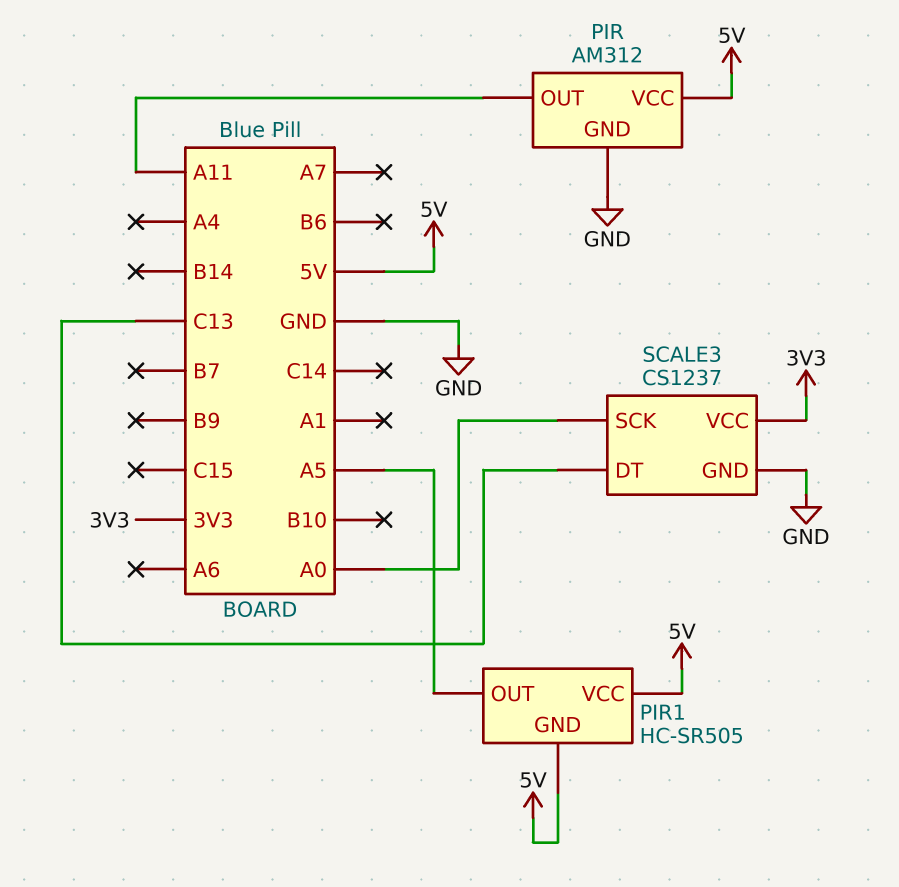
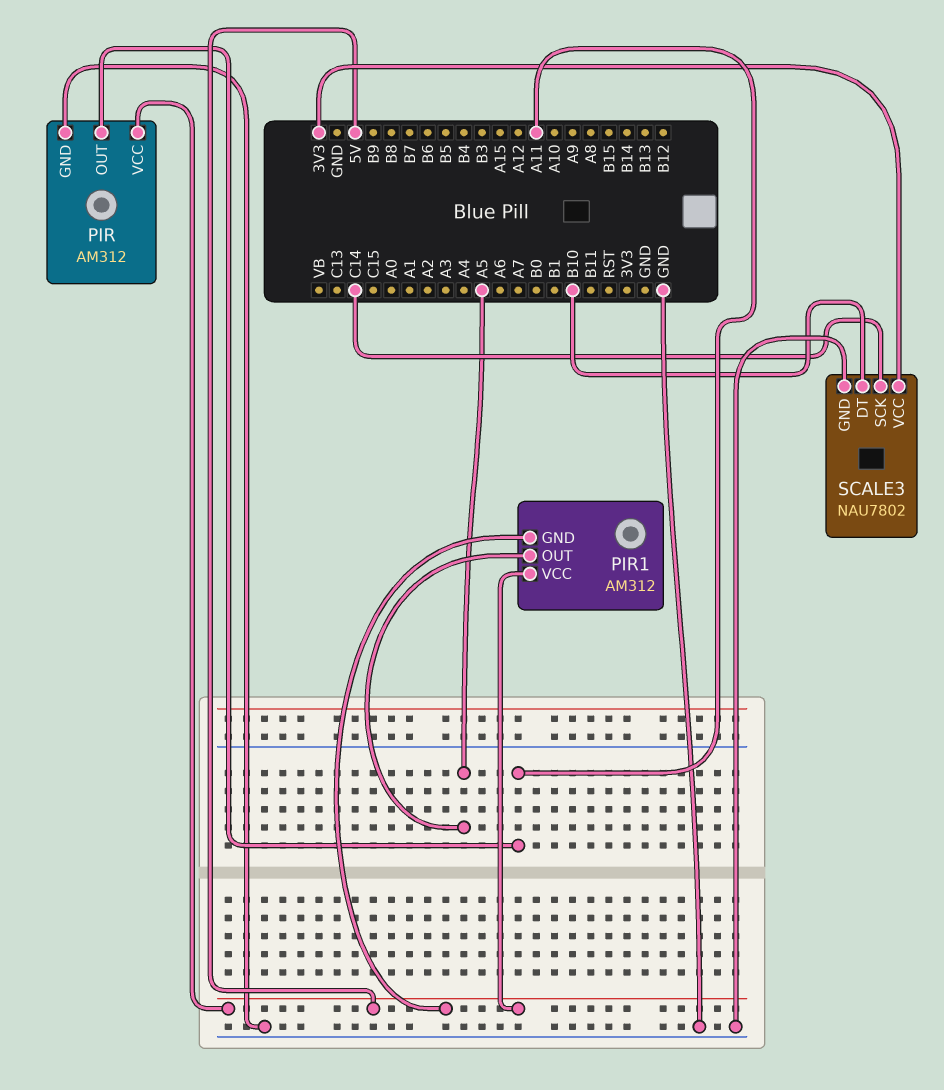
PIR1: HC-SR505 -> AM312
SCALE3: CS1237 -> NAU7802
SCALE3 pin DT: C13 -> B10
SCALE3 pin SCK: A0 -> C14

